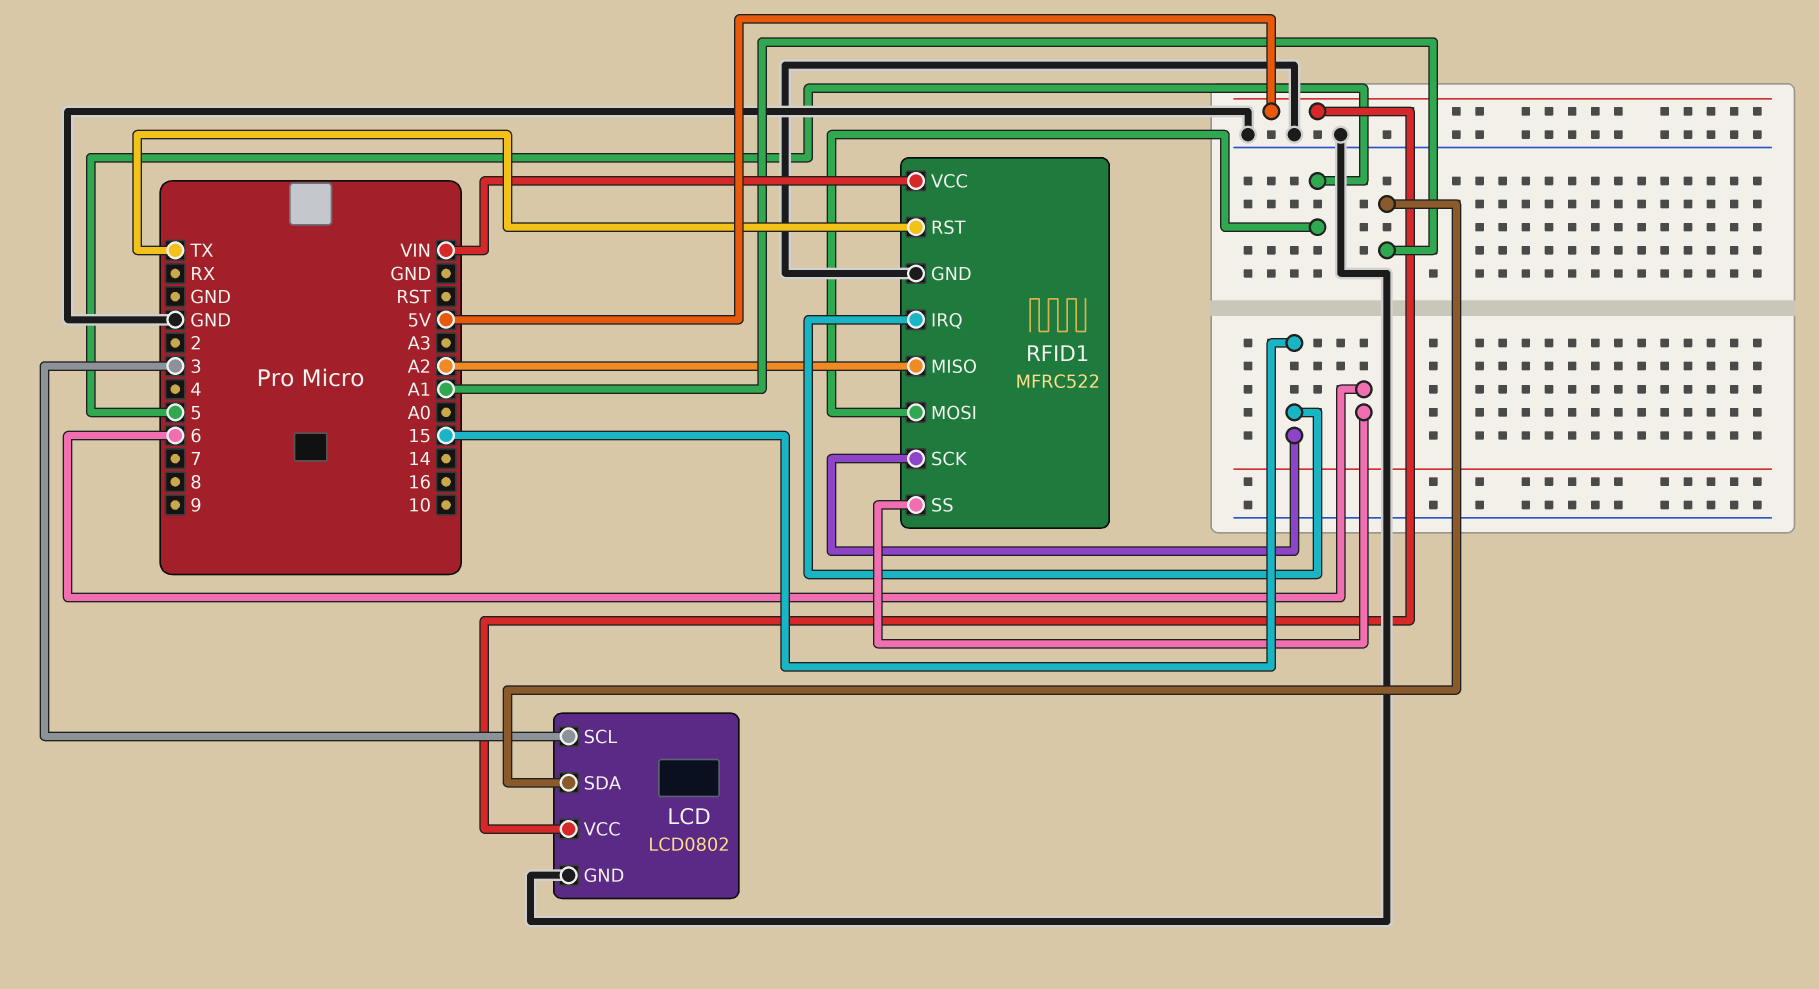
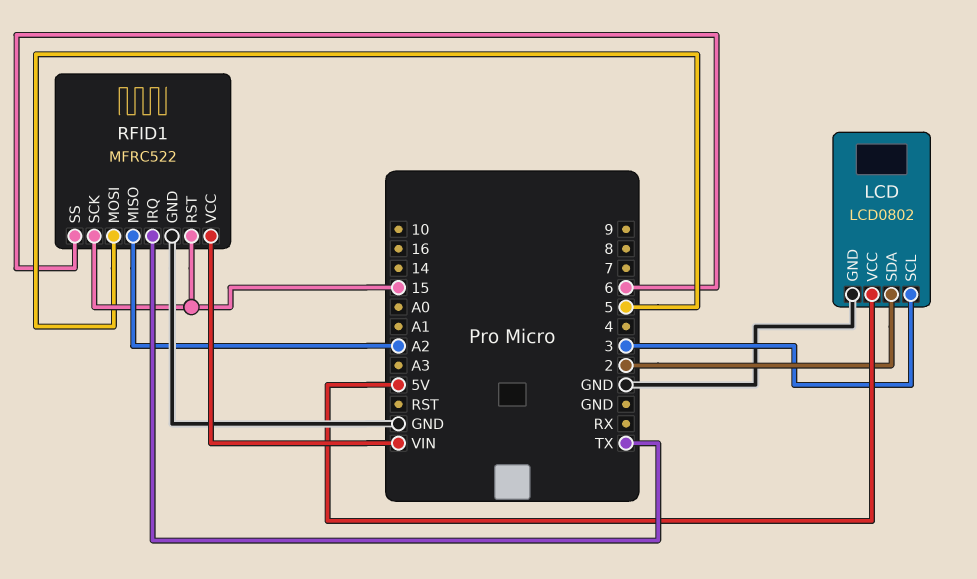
LCD pin SDA: A1 -> 2
RFID1 pin IRQ: 15 -> TX
RFID1 pin RST: TX -> 15

